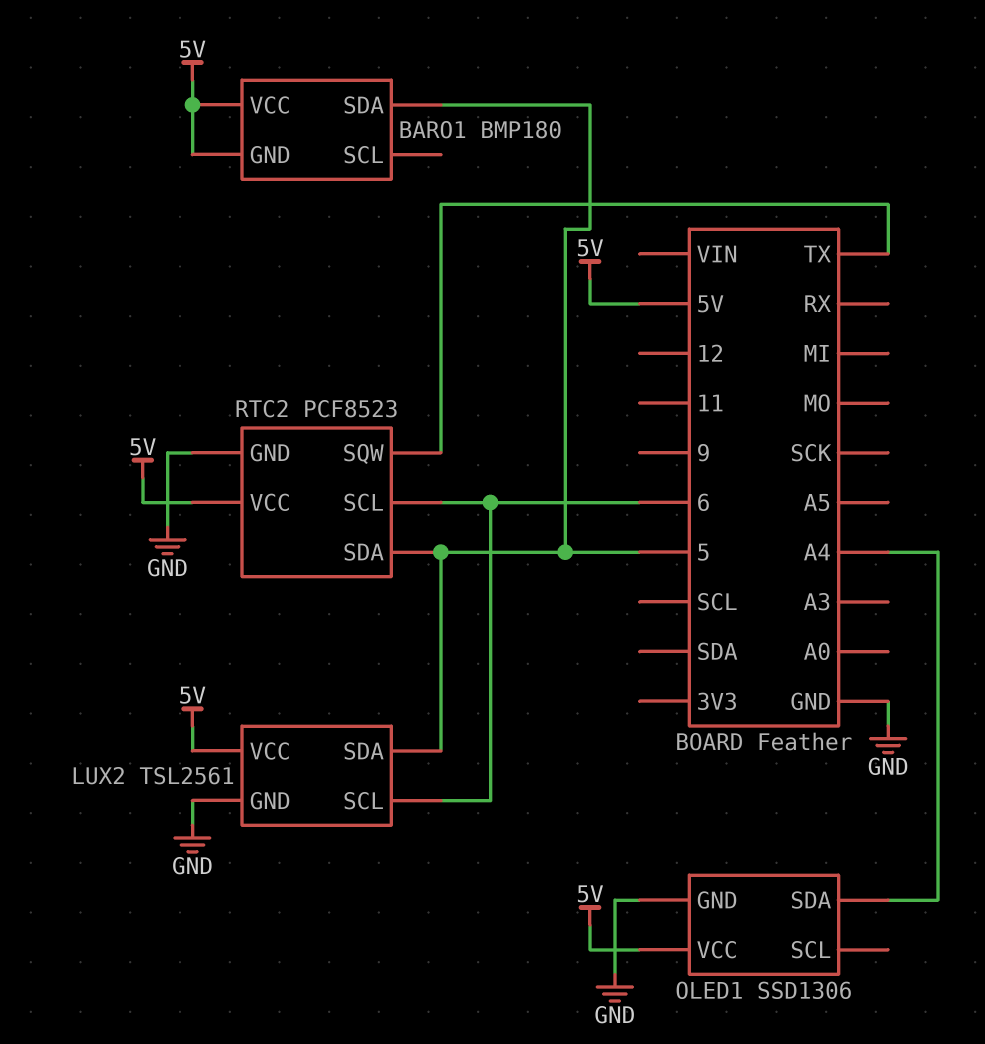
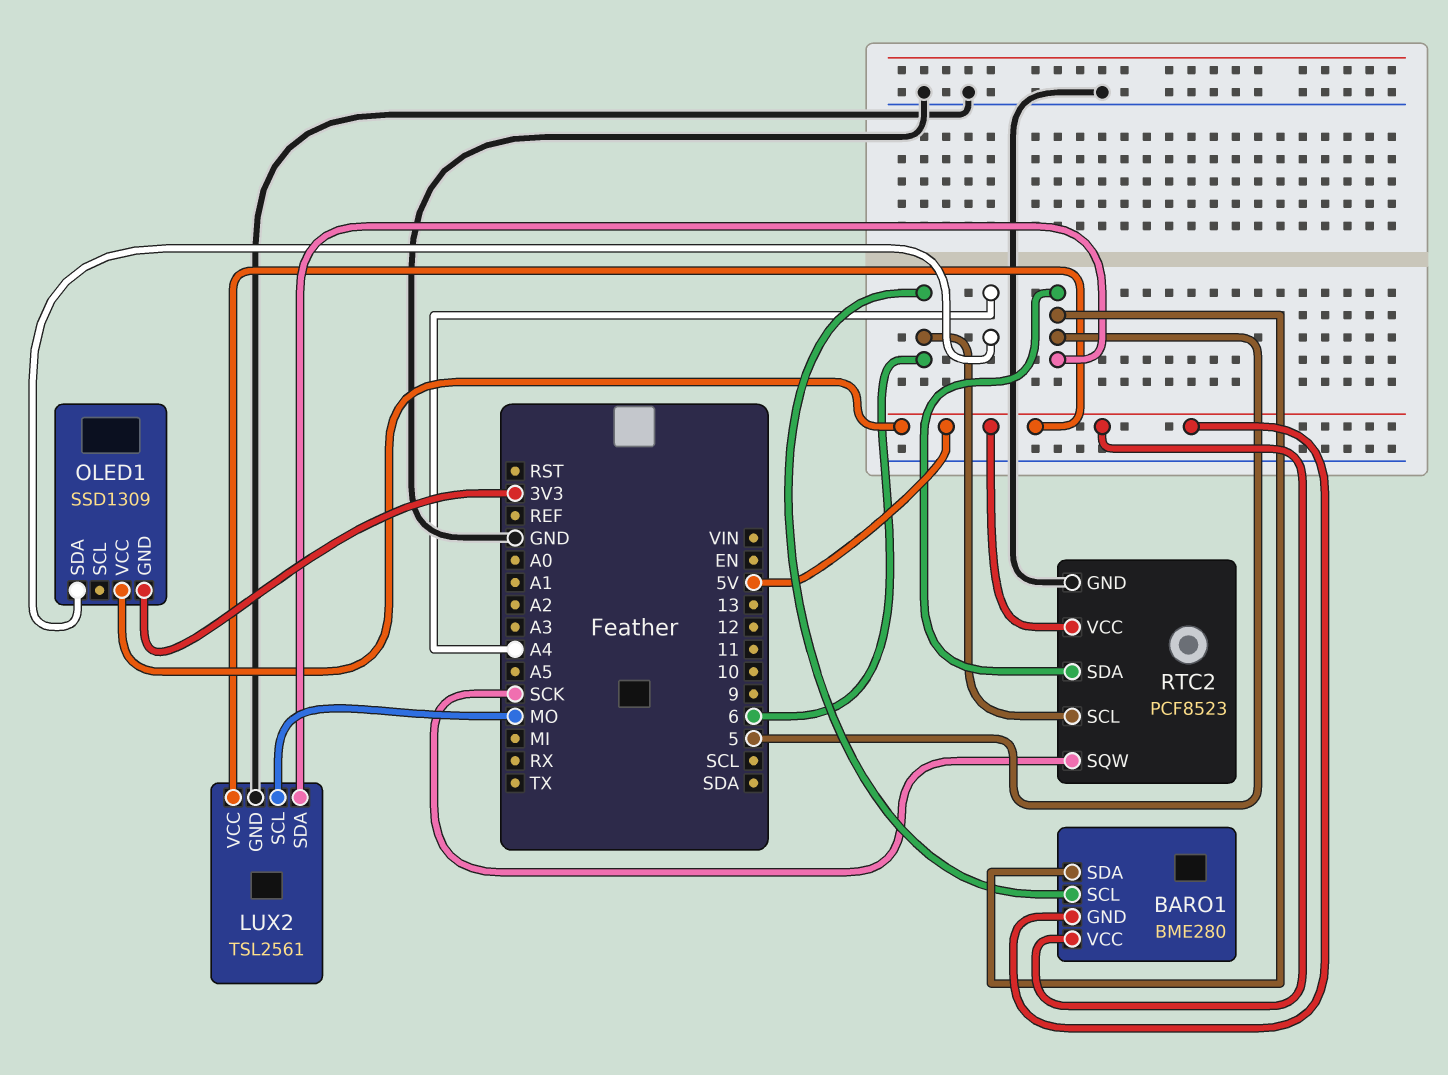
BARO1: BMP180 -> BME280
BARO1 pin SCL: none -> 6
LUX2 pin SCL: 6 -> MO
OLED1: SSD1306 -> SSD1309
OLED1 pin GND: GND -> 3V3
RTC2 pin SQW: TX -> SCK

